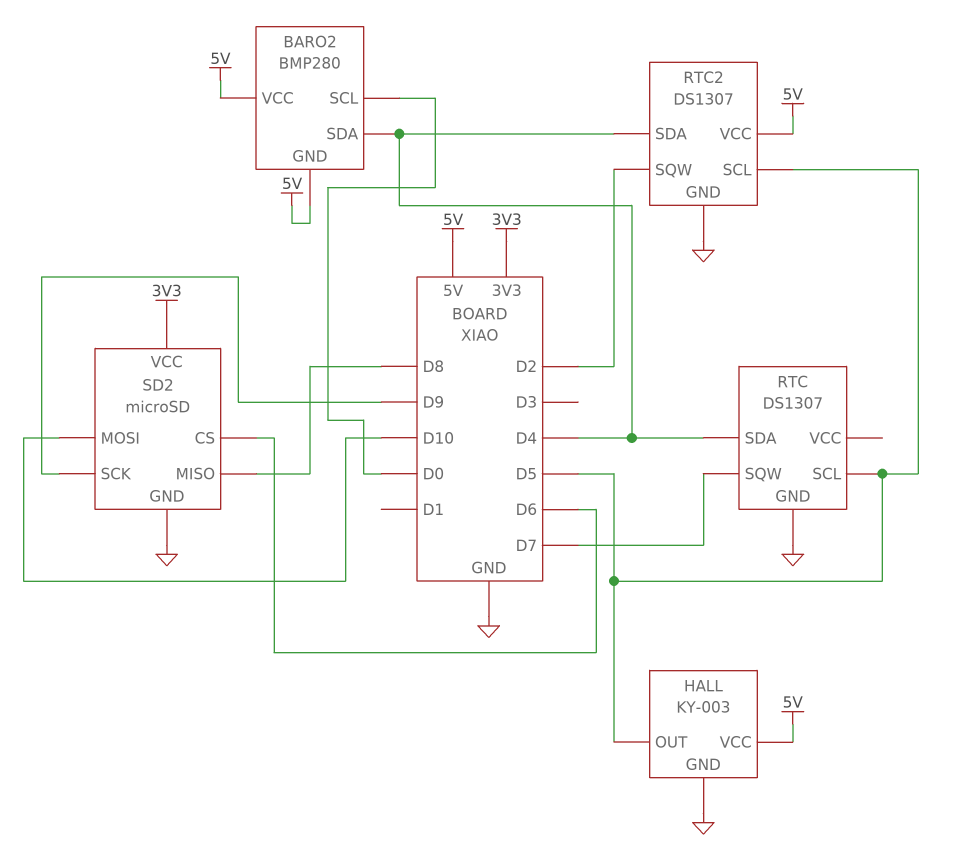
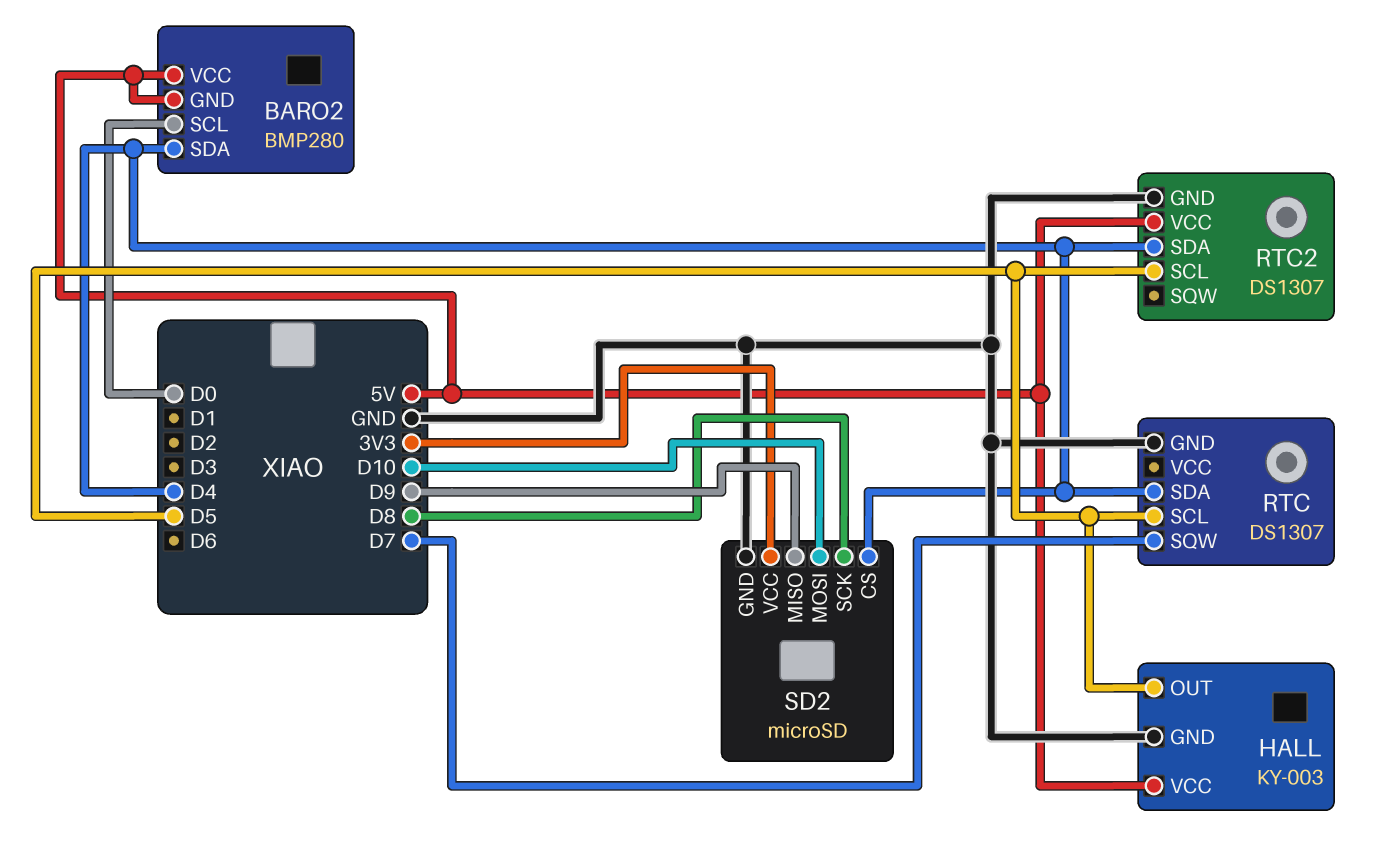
RTC2 pin SQW: D2 -> none
SD2 pin CS: D6 -> D4
SD2 pin MISO: D8 -> D9
SD2 pin SCK: D9 -> D8

